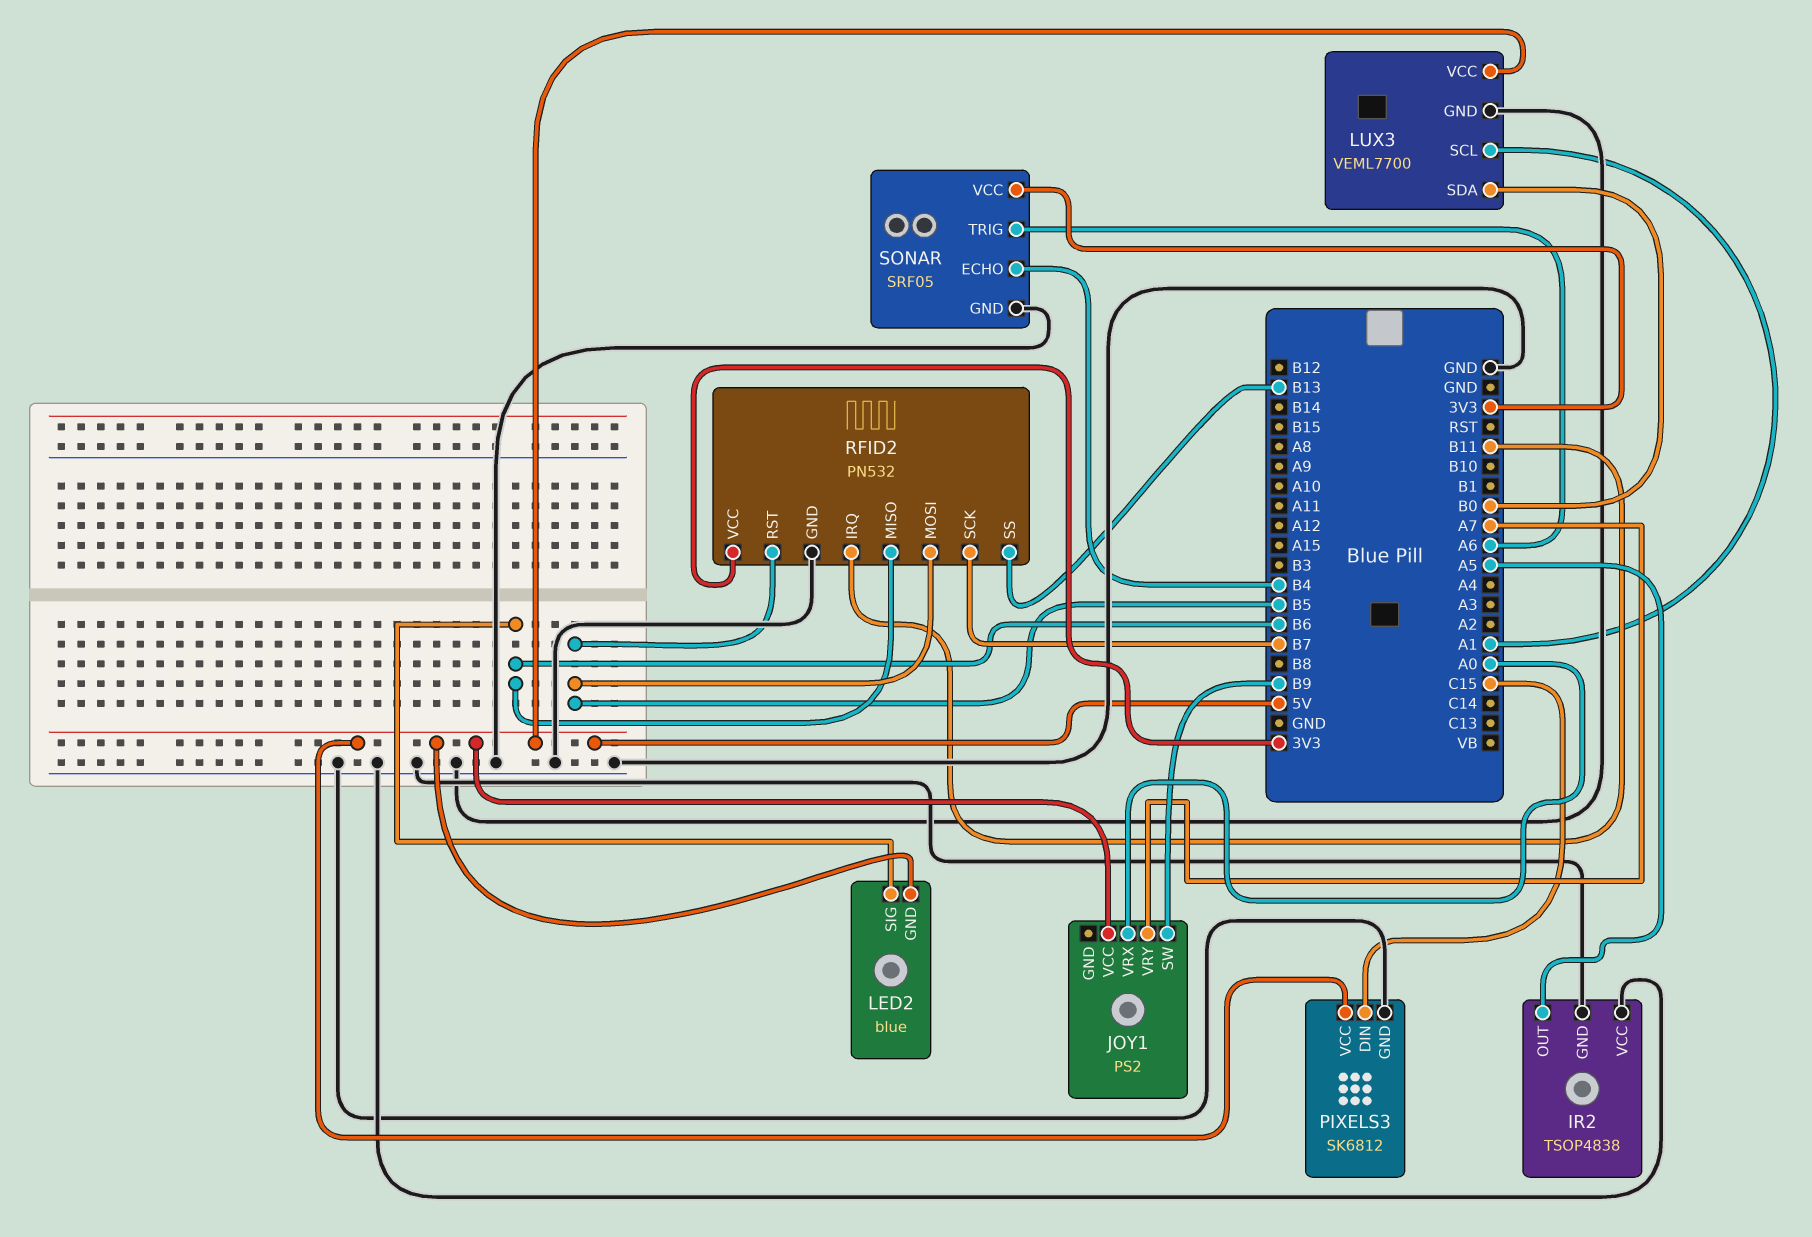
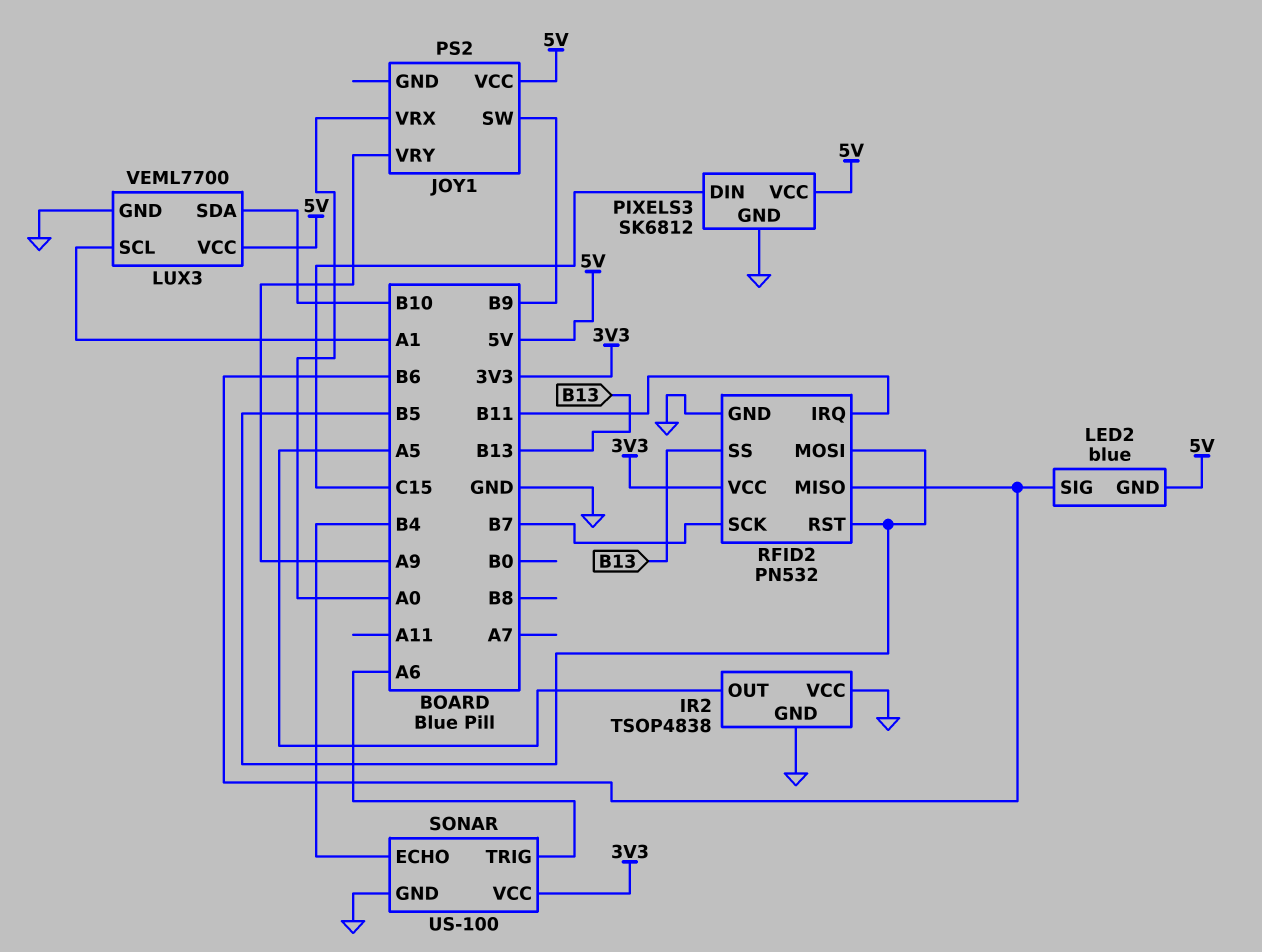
JOY1 pin VRY: A7 -> A9
LUX3 pin SDA: B0 -> B10
SONAR: SRF05 -> US-100

